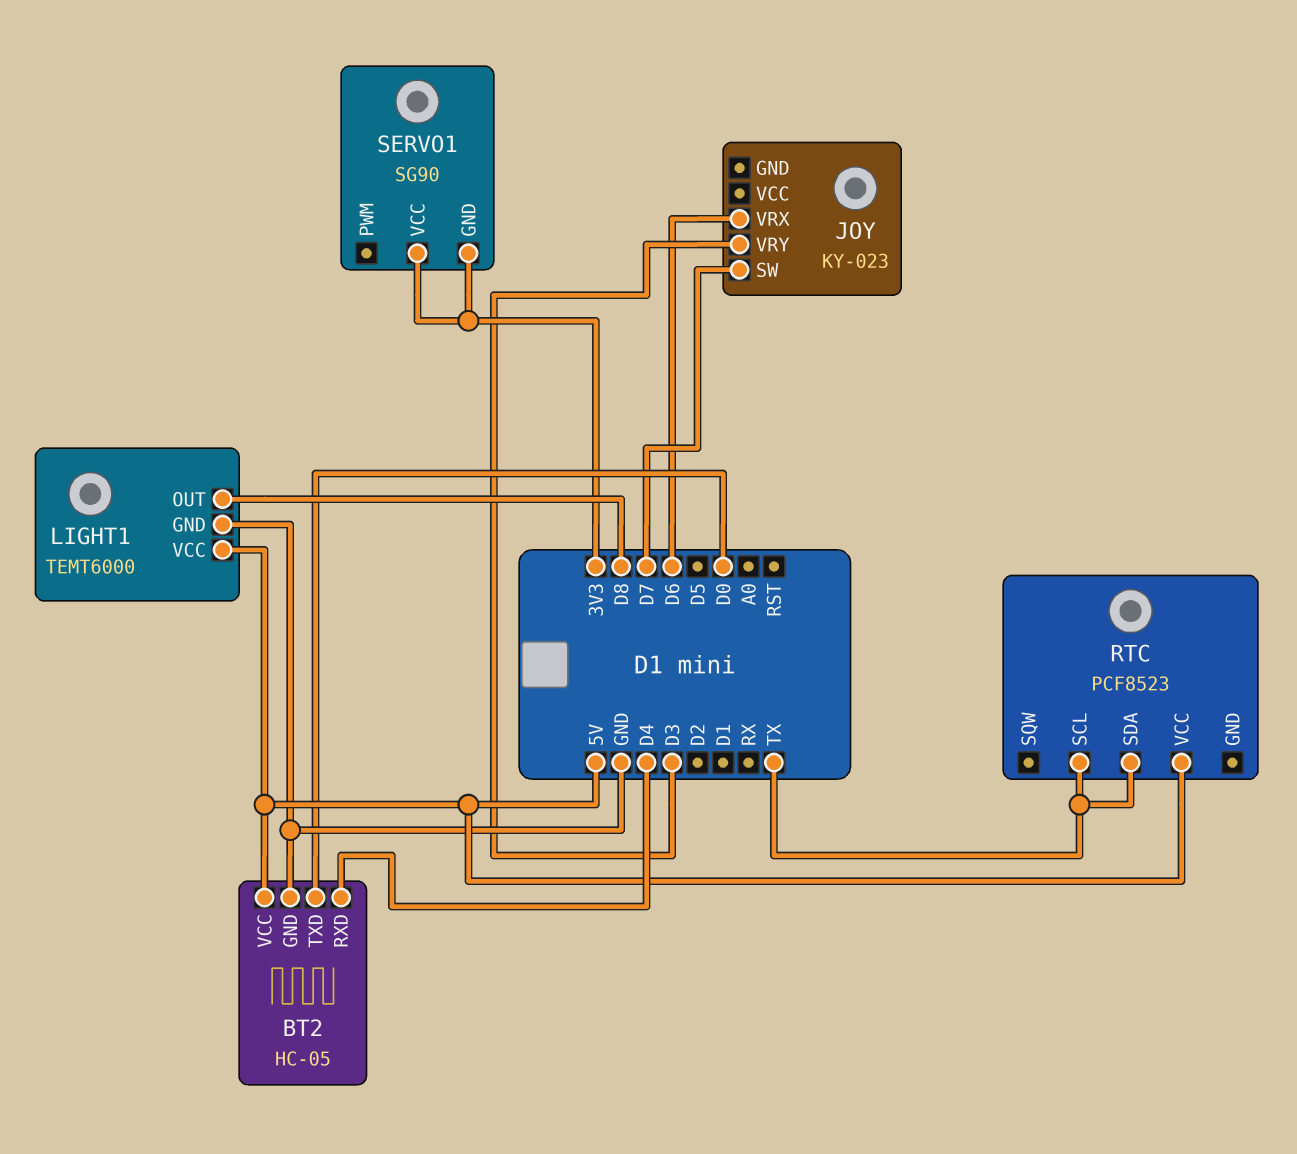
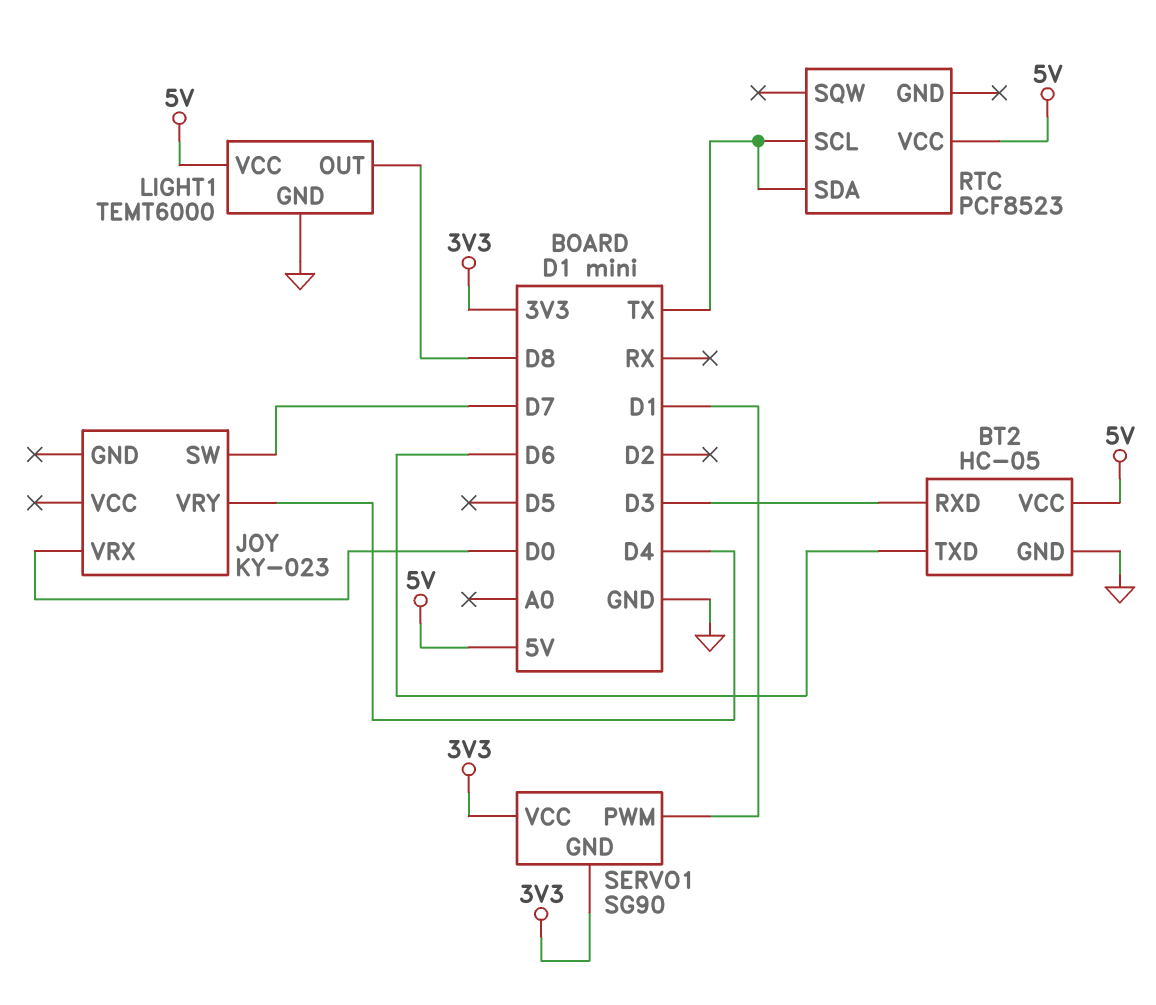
BT2 pin RXD: D4 -> D3
BT2 pin TXD: D0 -> D6
JOY pin VRX: D6 -> D0
JOY pin VRY: D3 -> D4
SERVO1 pin PWM: none -> D1

